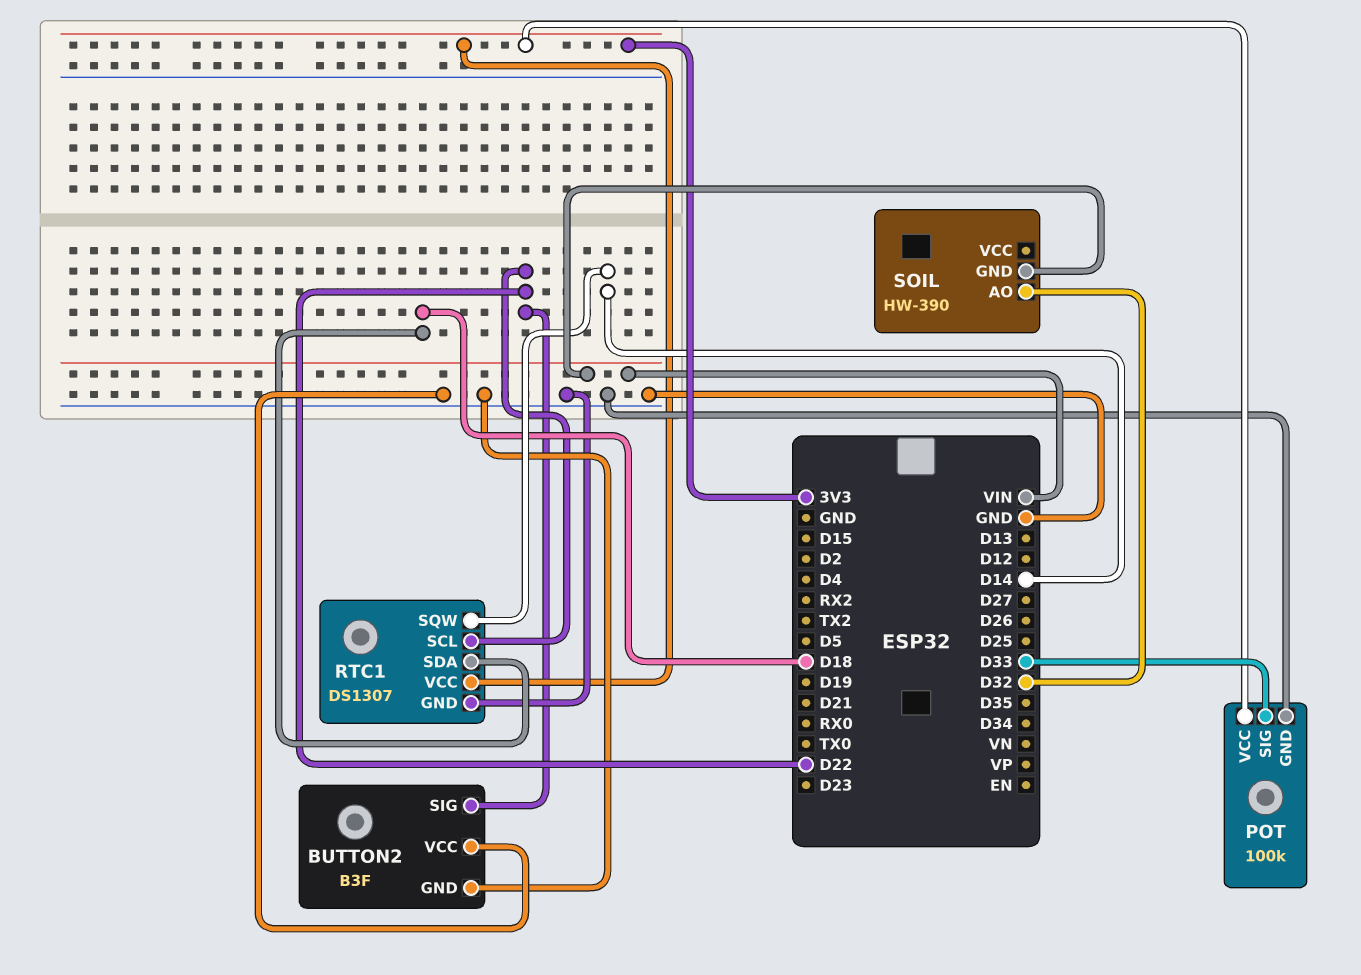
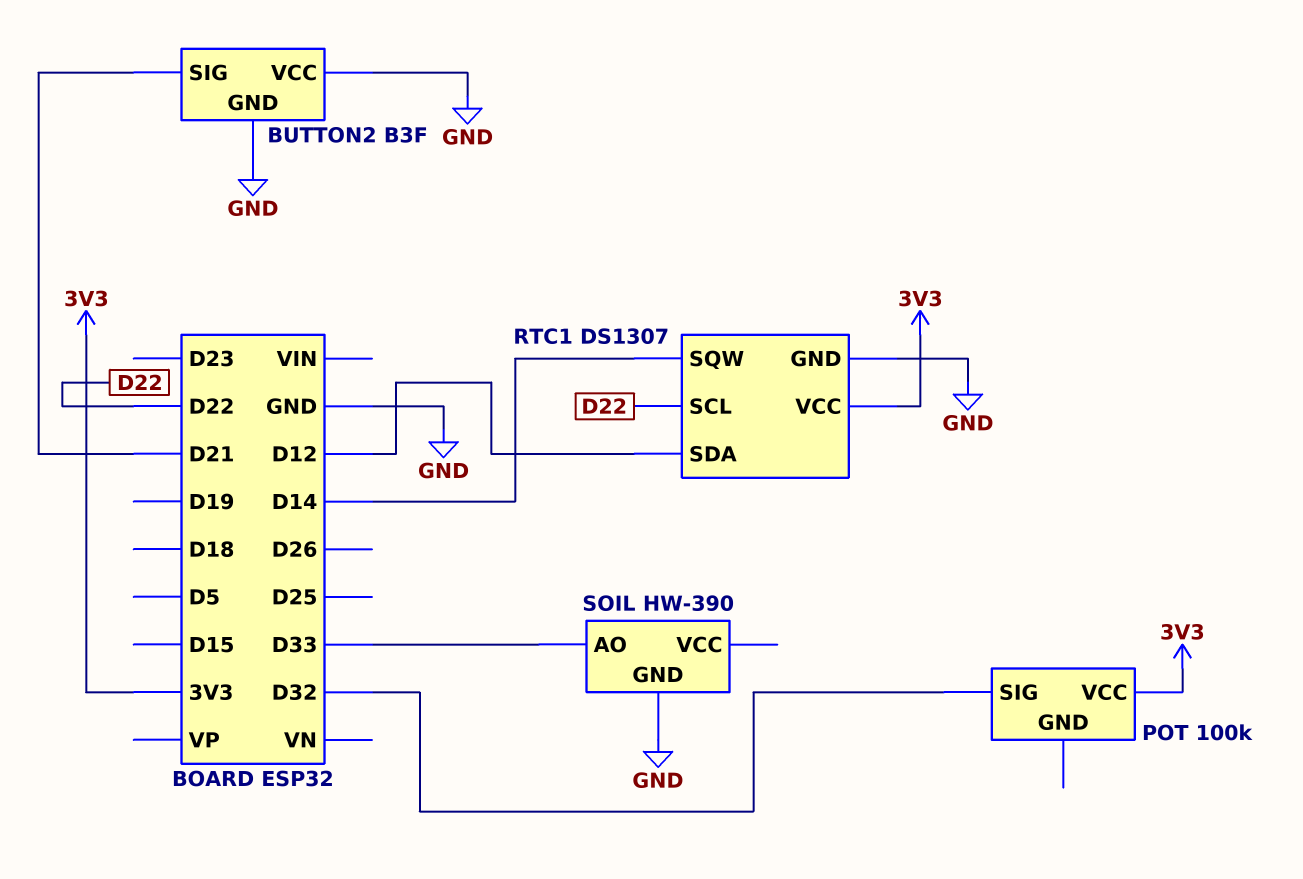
BUTTON2 pin SIG: D22 -> D21
POT pin GND: GND -> none
POT pin SIG: D33 -> D32
RTC1 pin SDA: D18 -> D12
SOIL pin AO: D32 -> D33
SOIL pin GND: VIN -> GND

